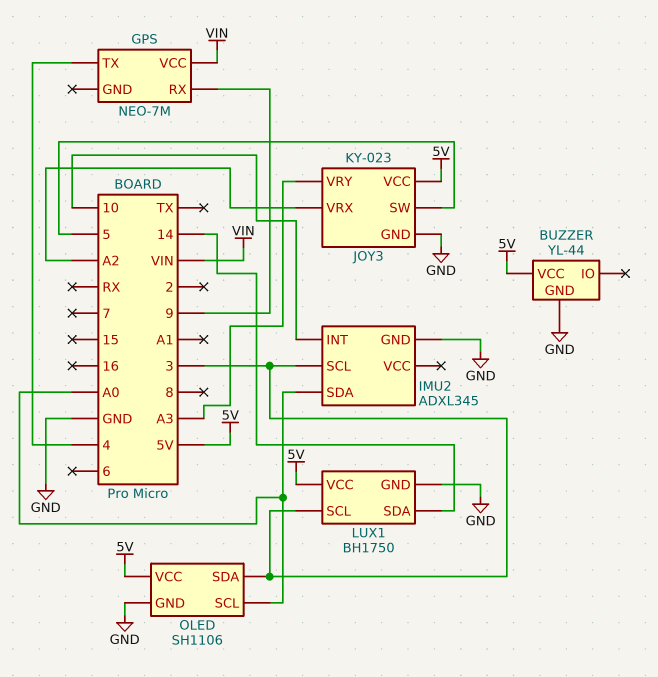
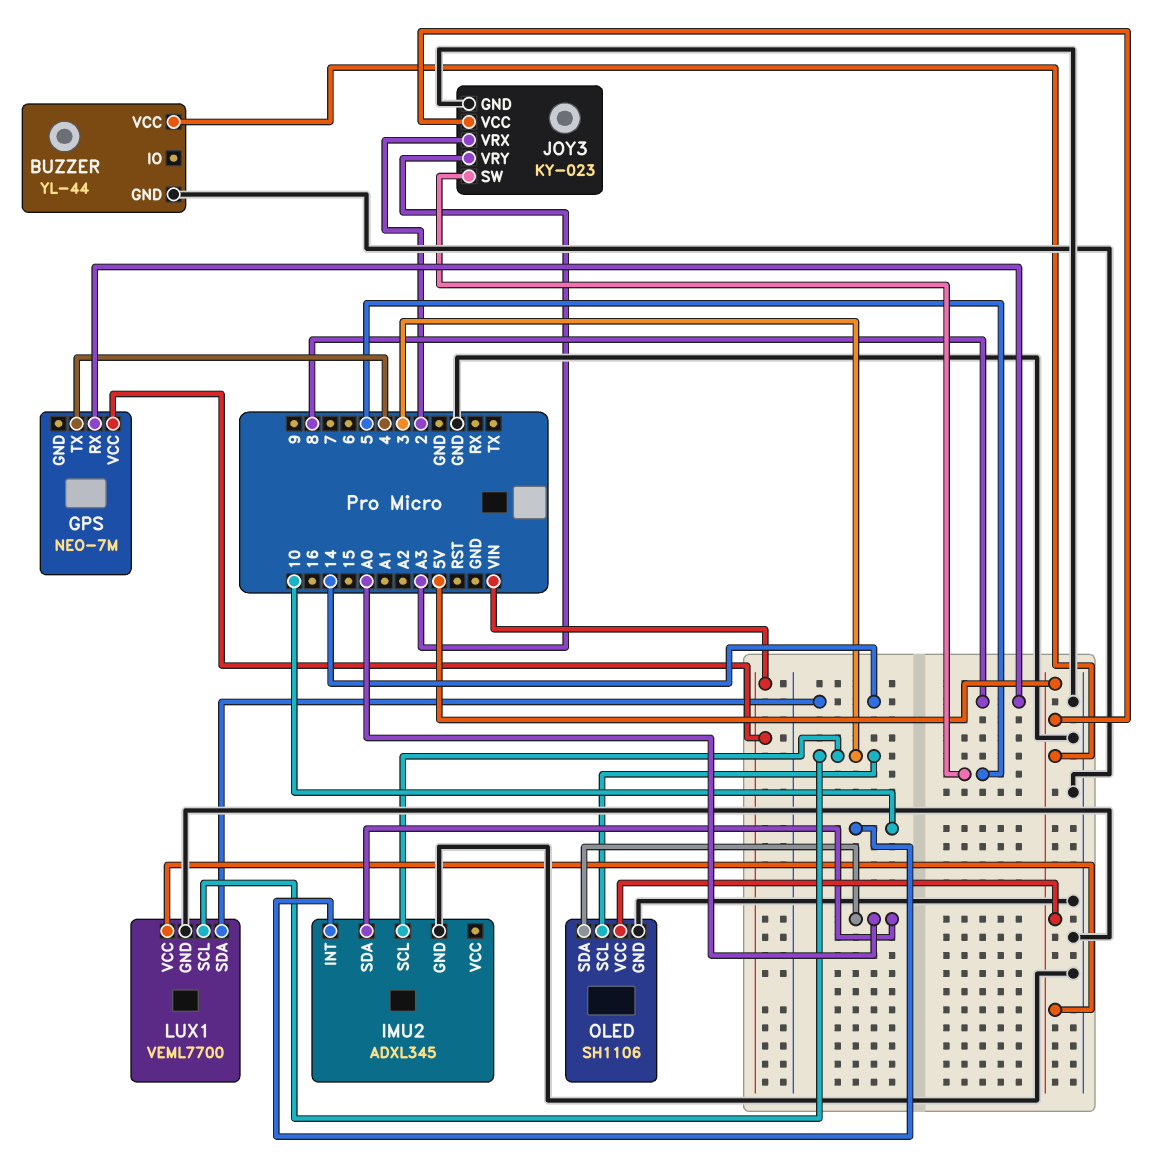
GPS pin RX: 9 -> 8
JOY3 pin VRX: A2 -> 2
LUX1: BH1750 -> VEML7700
OLED pin SCL: A0 -> 3
OLED pin SDA: 3 -> A0

